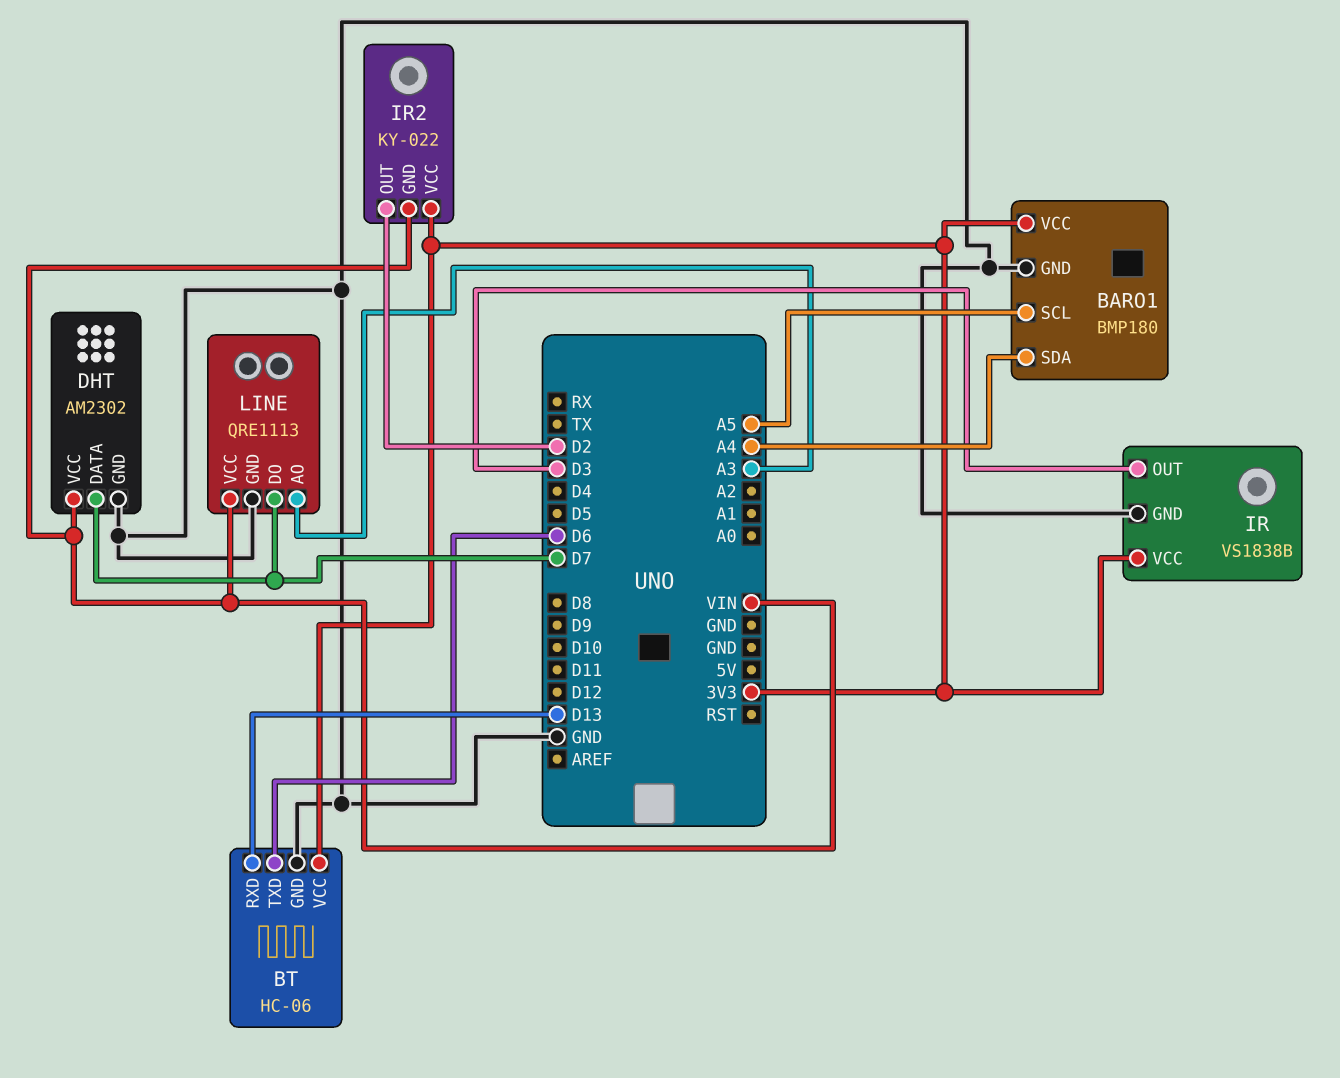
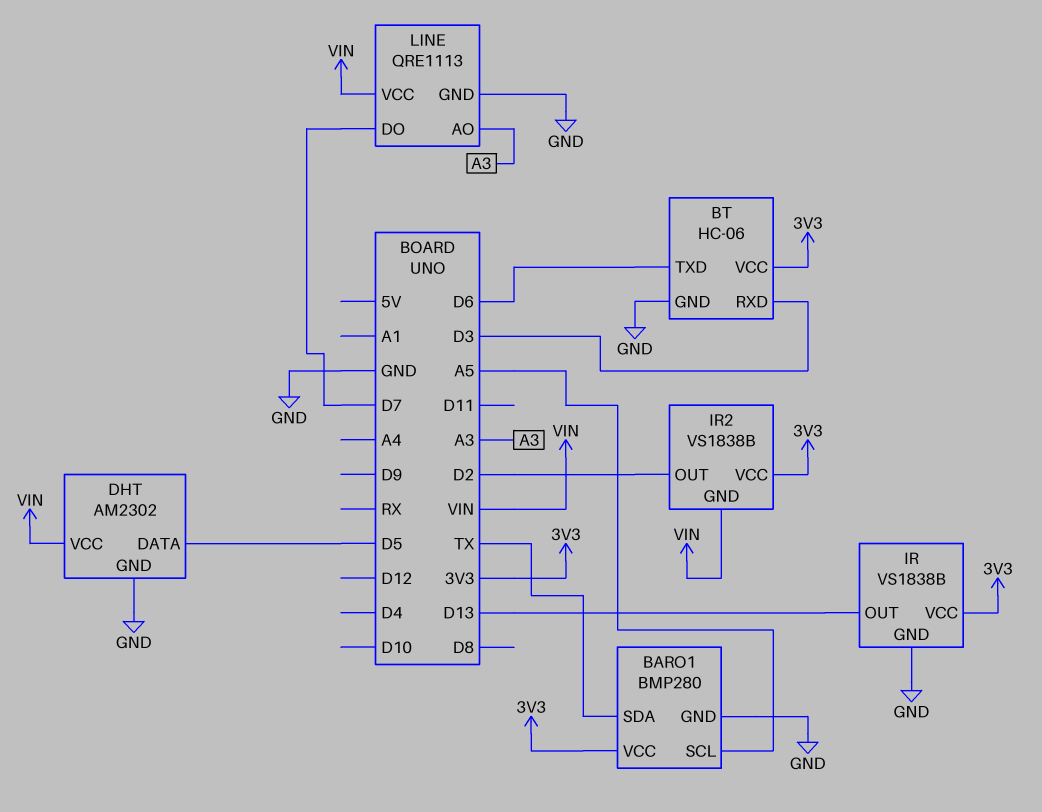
BARO1: BMP180 -> BMP280
BARO1 pin SDA: A4 -> TX
BT pin RXD: D13 -> D3
DHT pin DATA: D7 -> D5
IR pin OUT: D3 -> D13
IR2: KY-022 -> VS1838B

